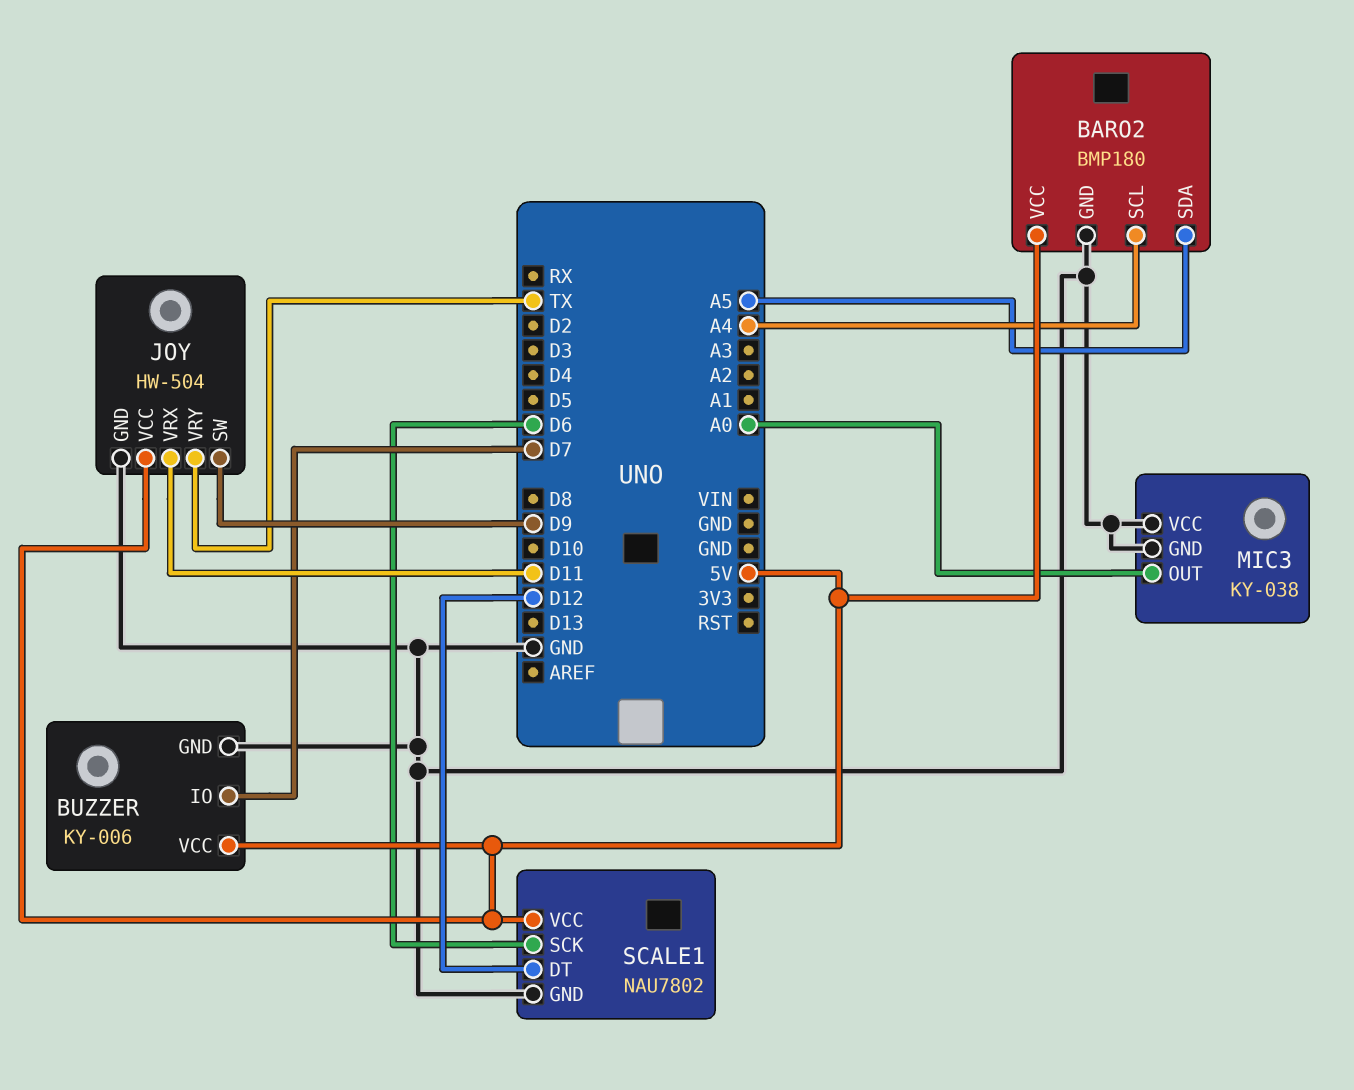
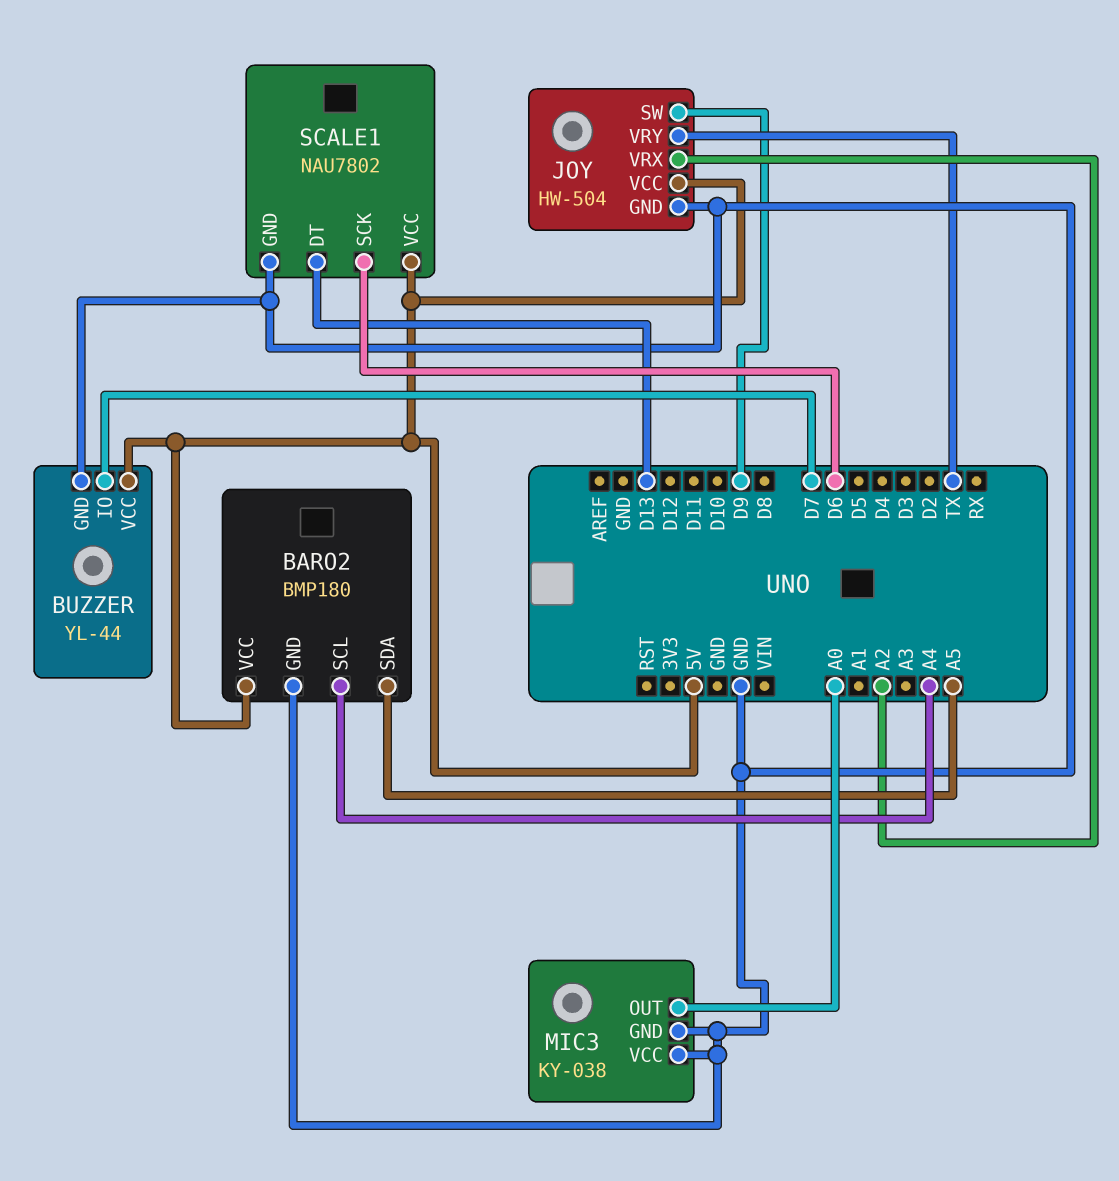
BUZZER: KY-006 -> YL-44
JOY pin VRX: D11 -> A2
SCALE1 pin DT: D12 -> D13

